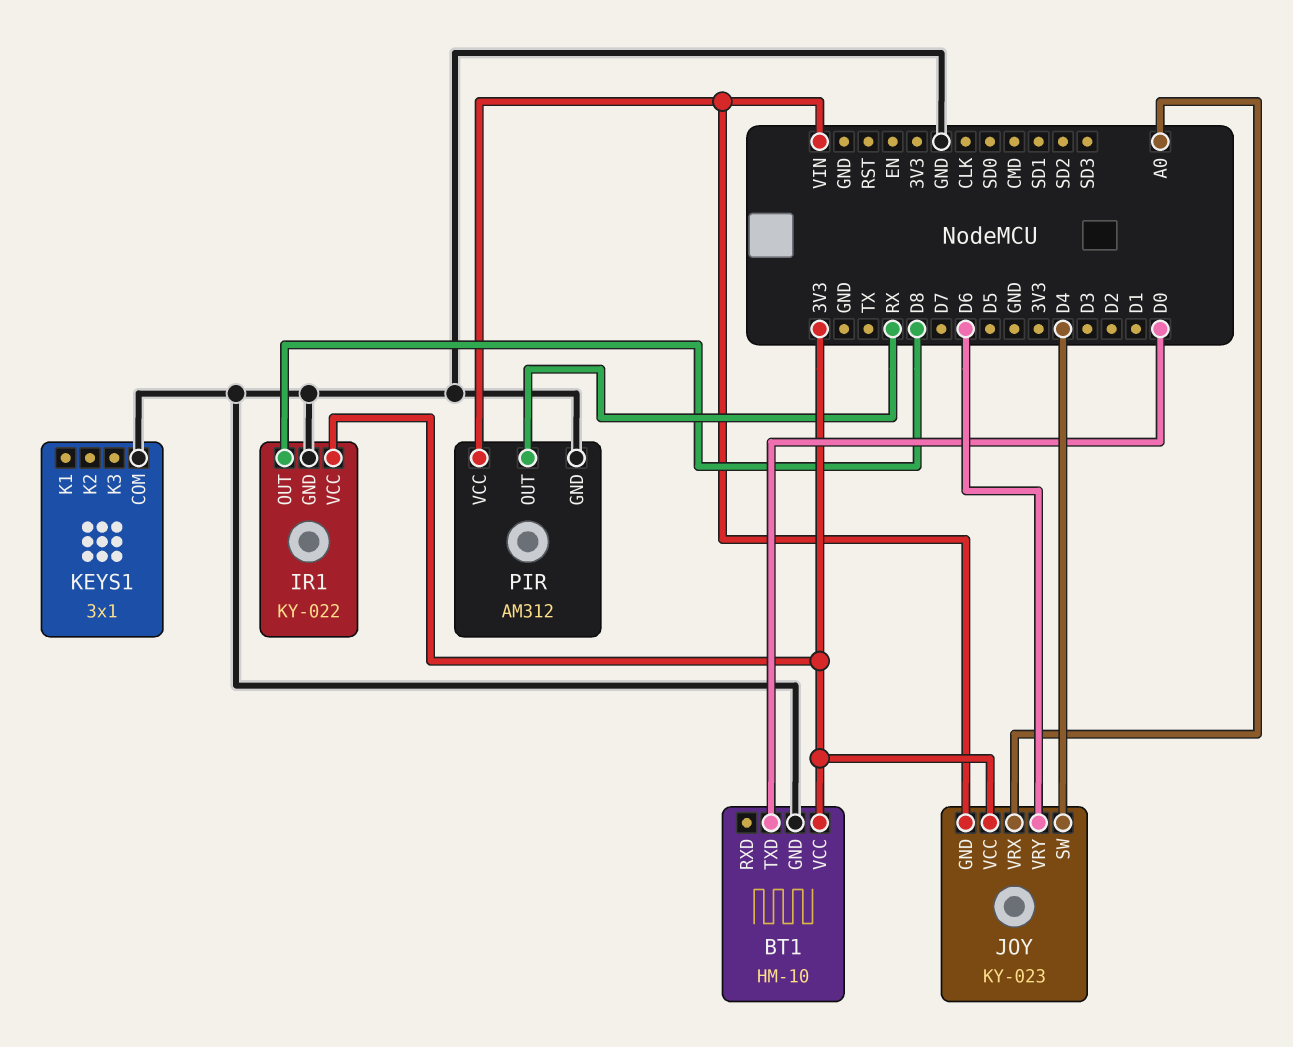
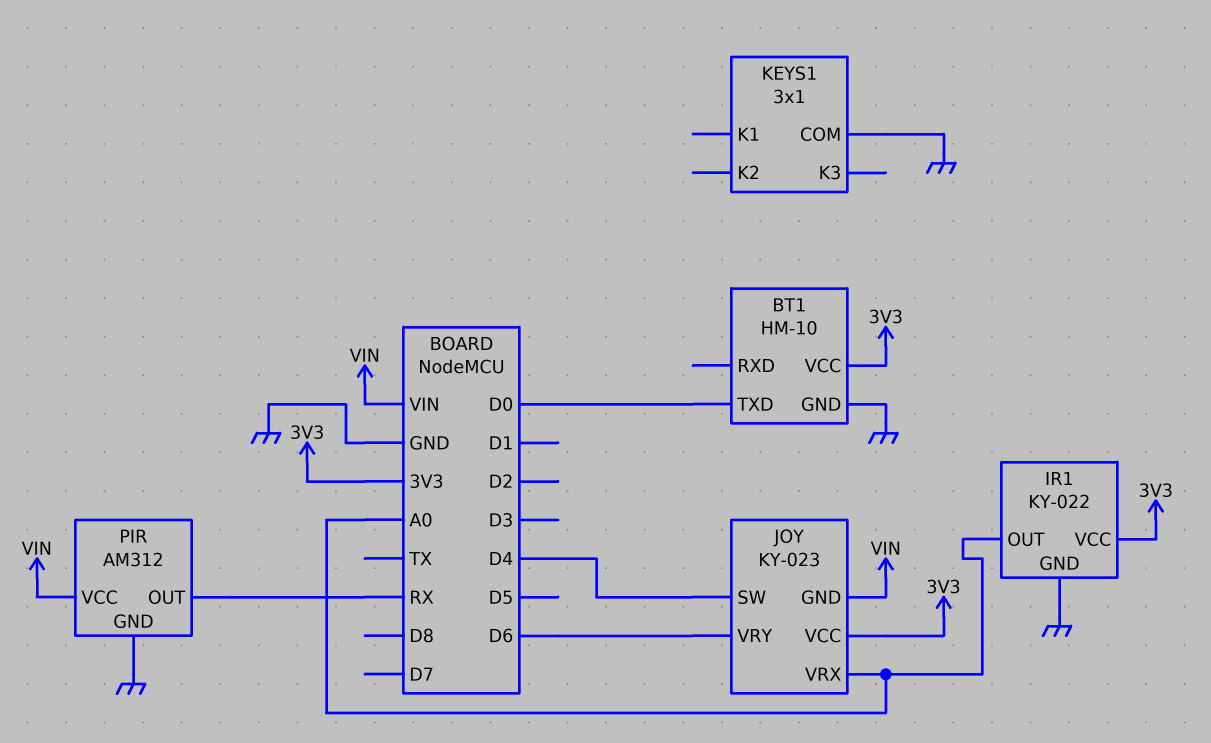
IR1 pin OUT: D8 -> A0

